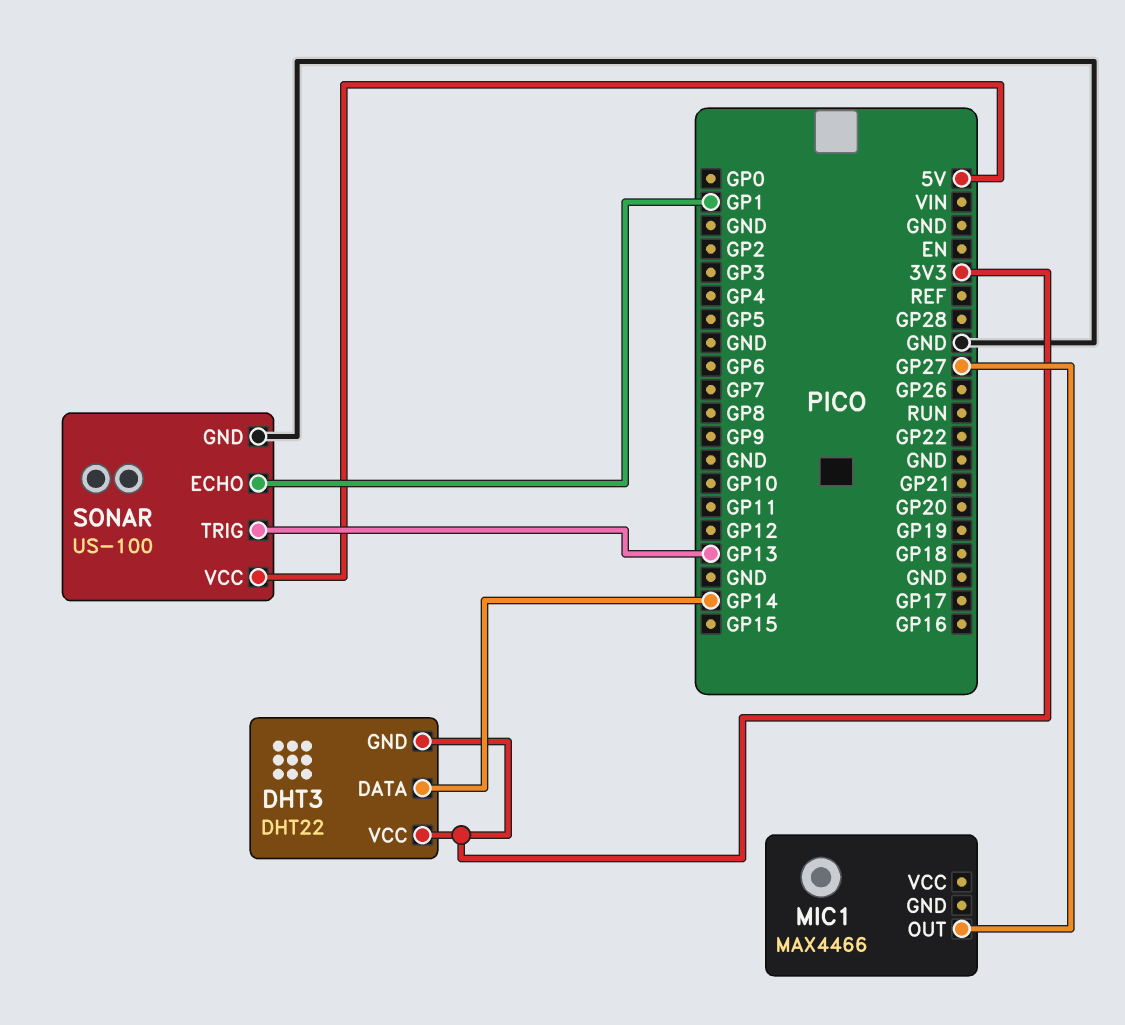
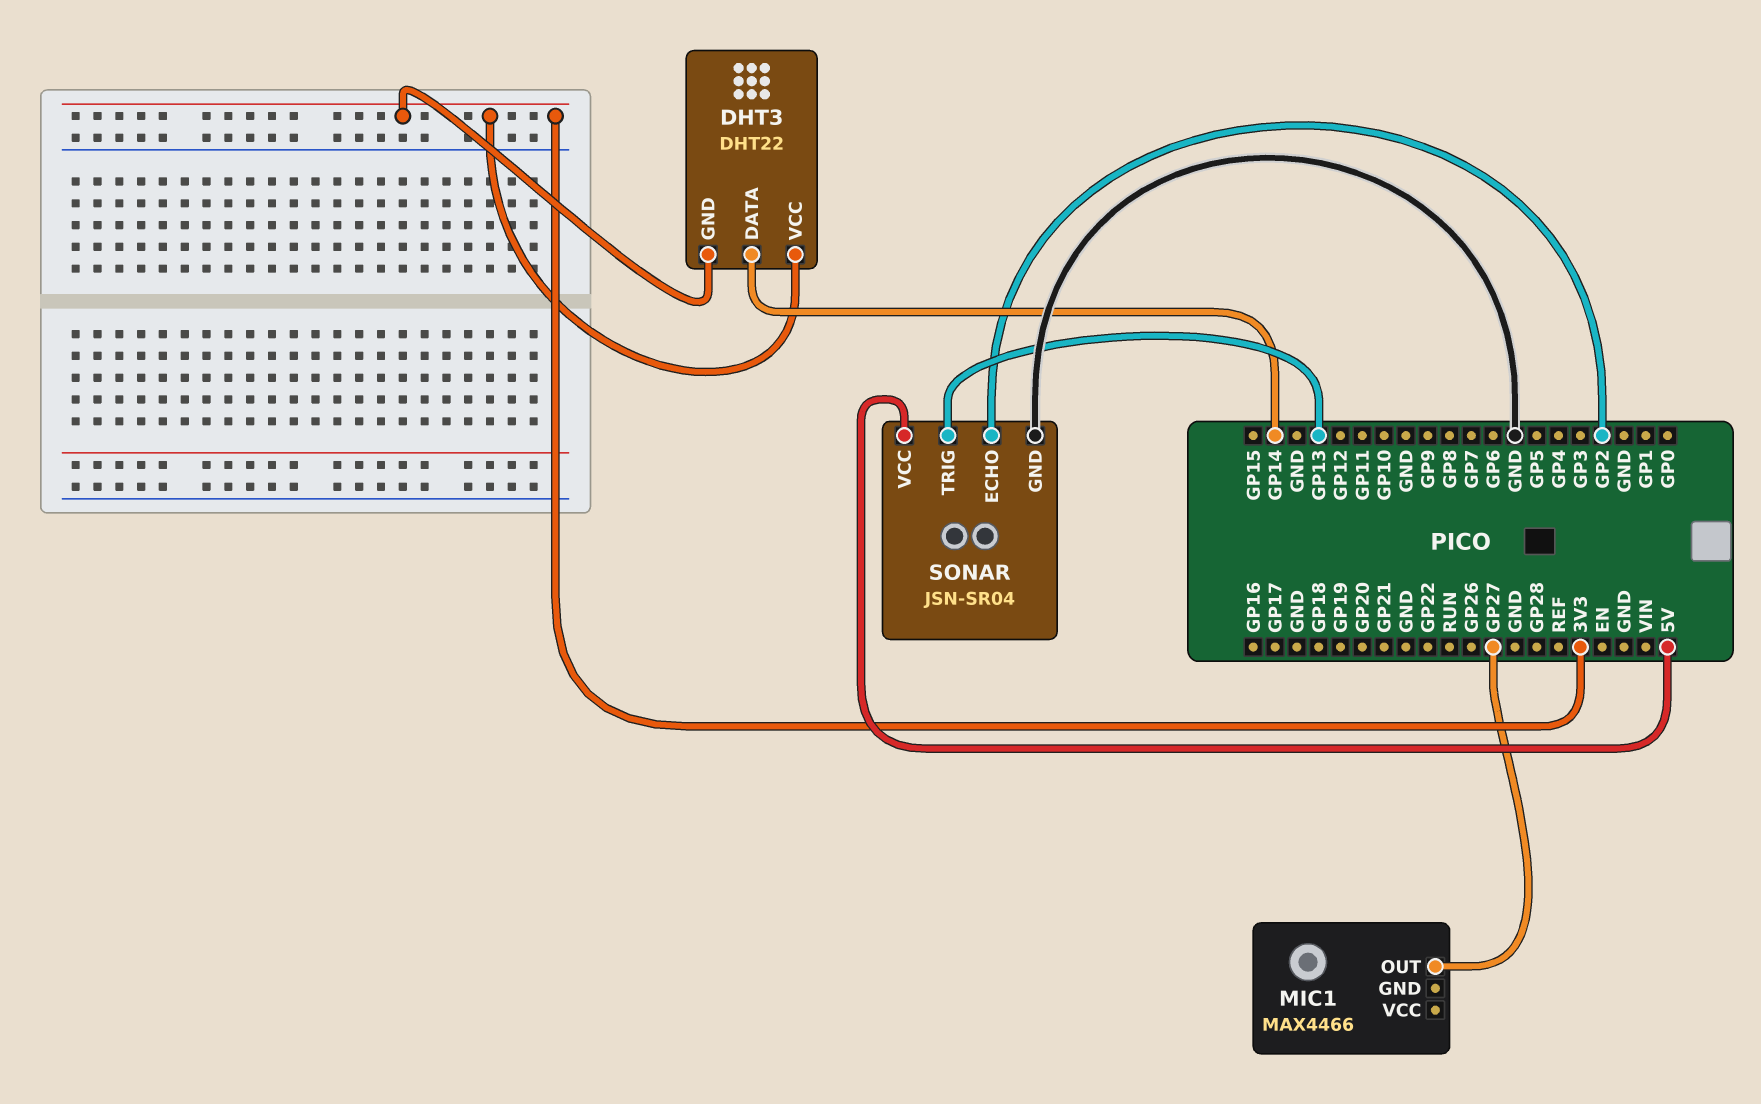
SONAR: US-100 -> JSN-SR04
SONAR pin ECHO: GP1 -> GP2

